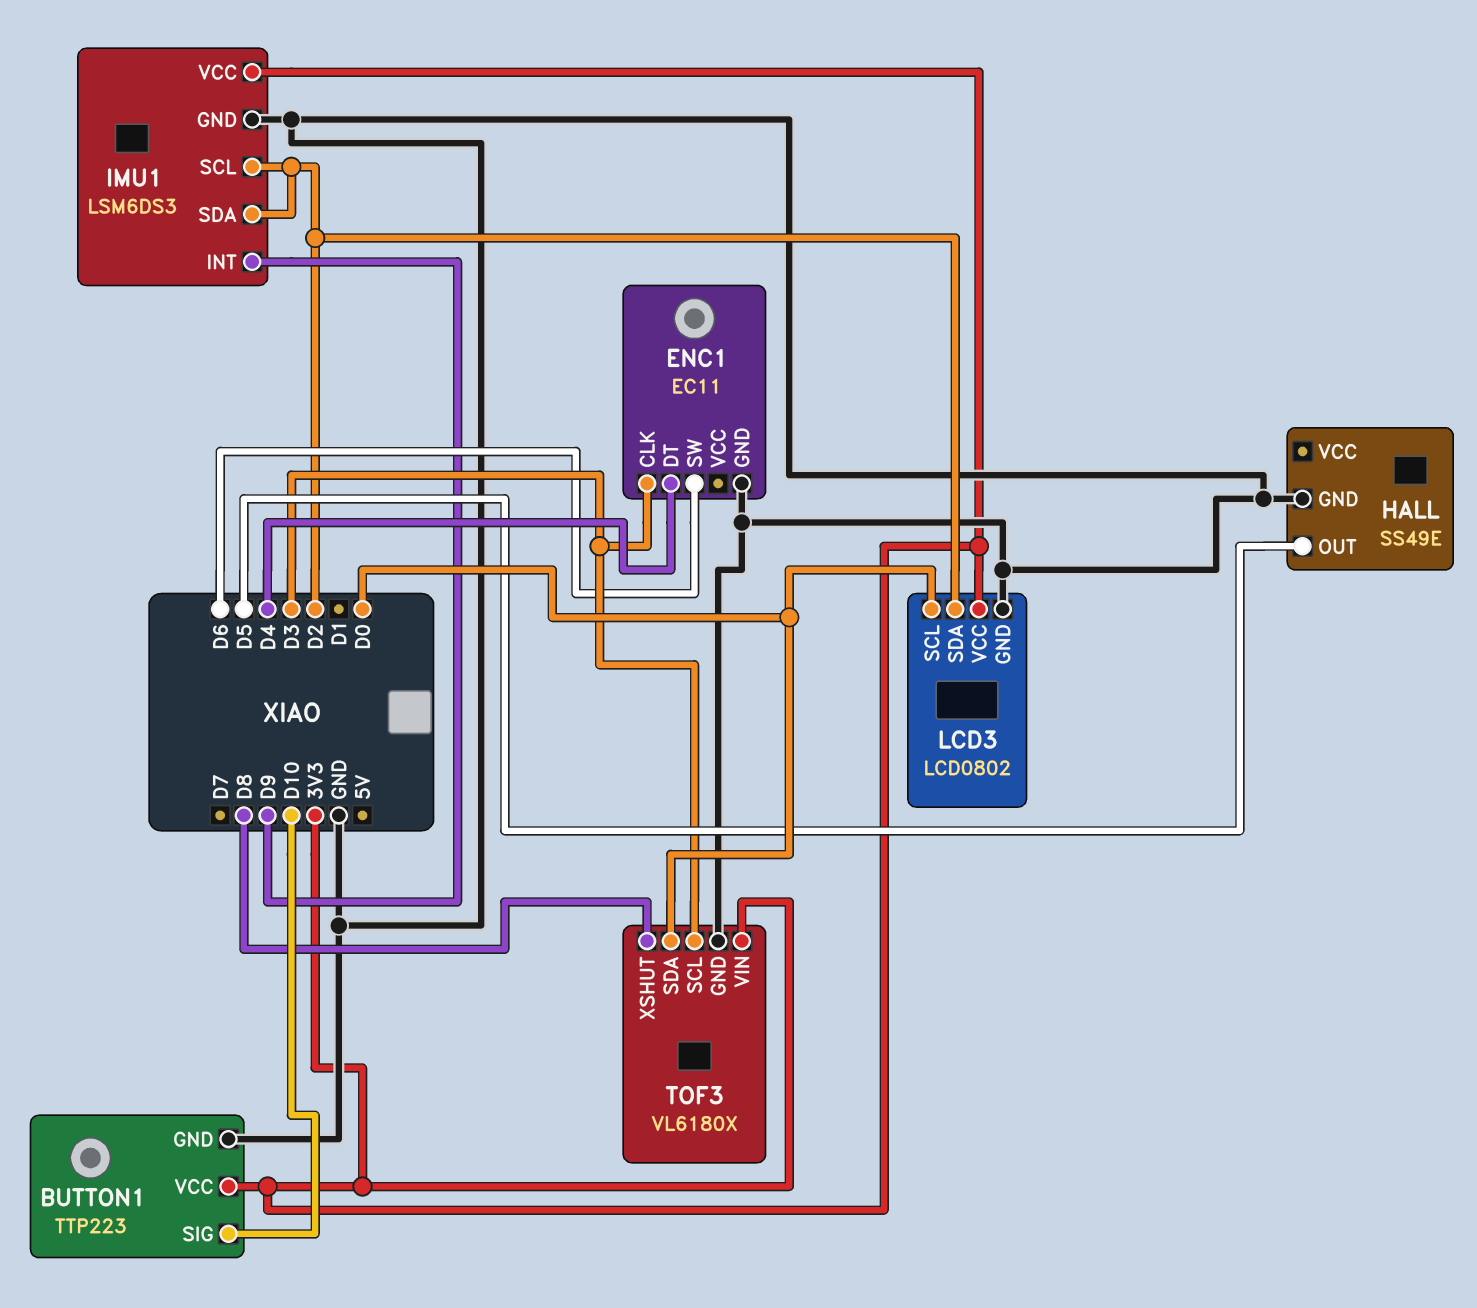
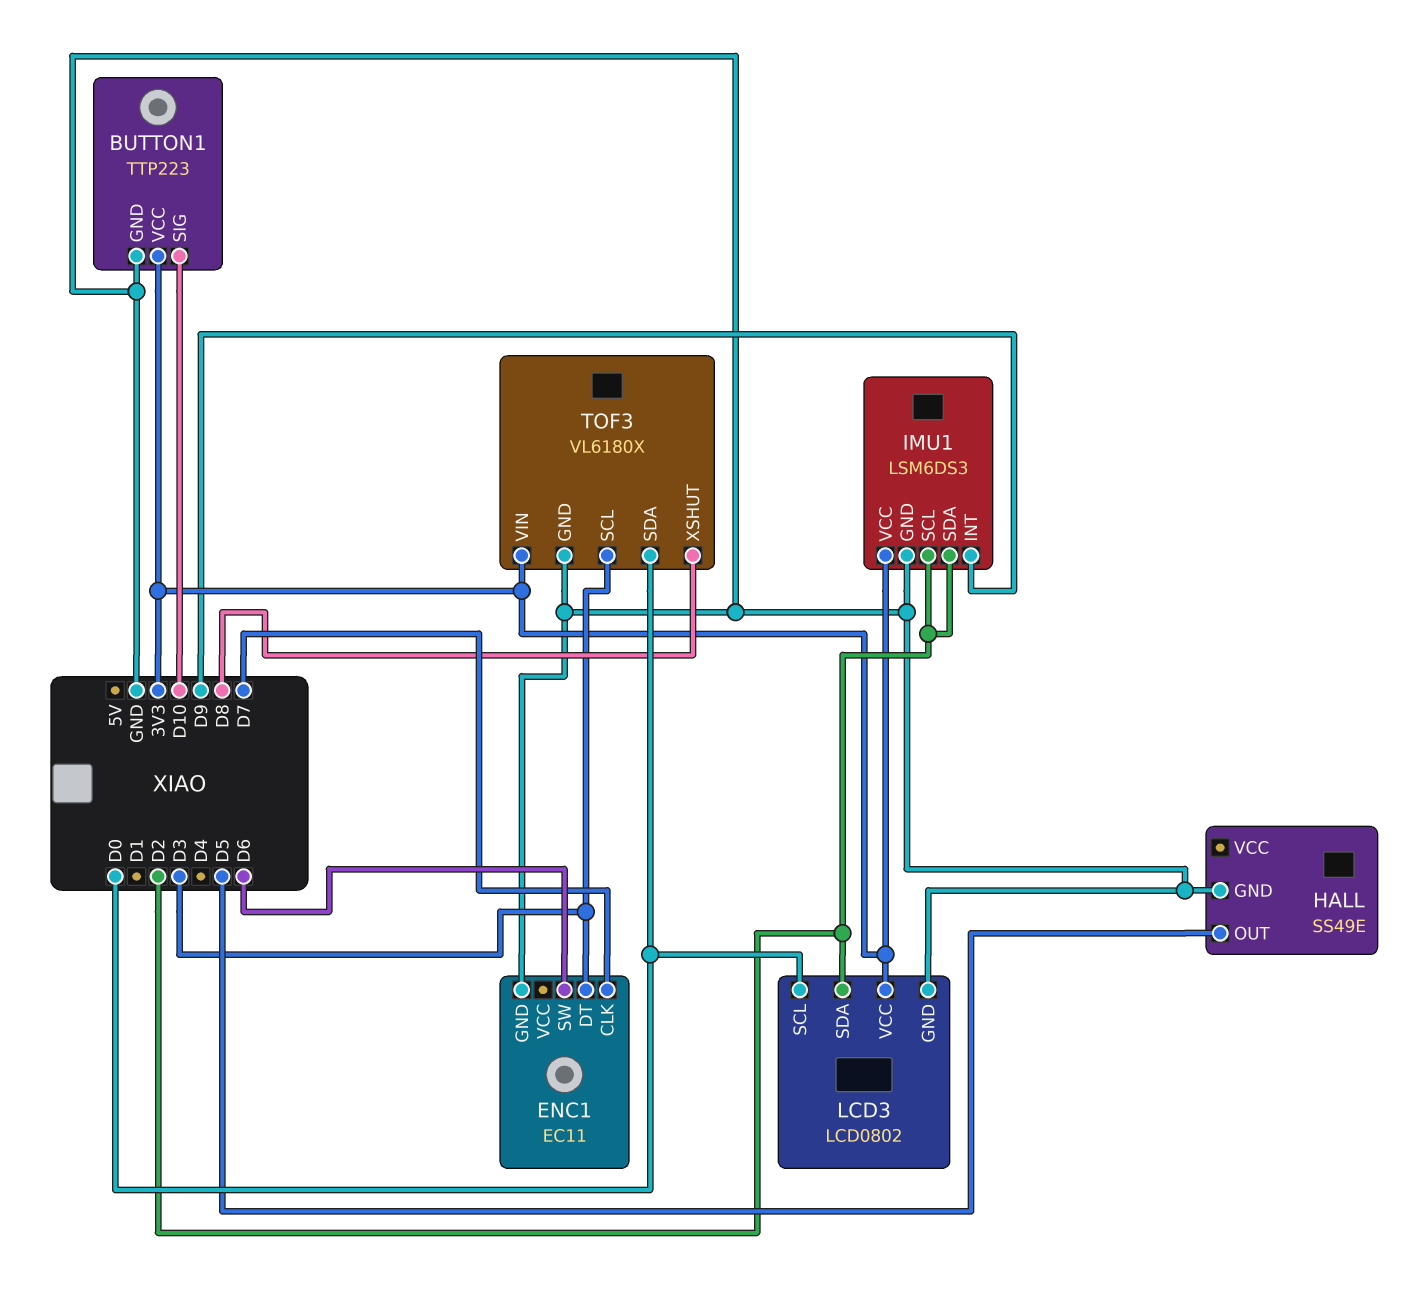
ENC1 pin CLK: D3 -> D7
ENC1 pin DT: D4 -> D3

